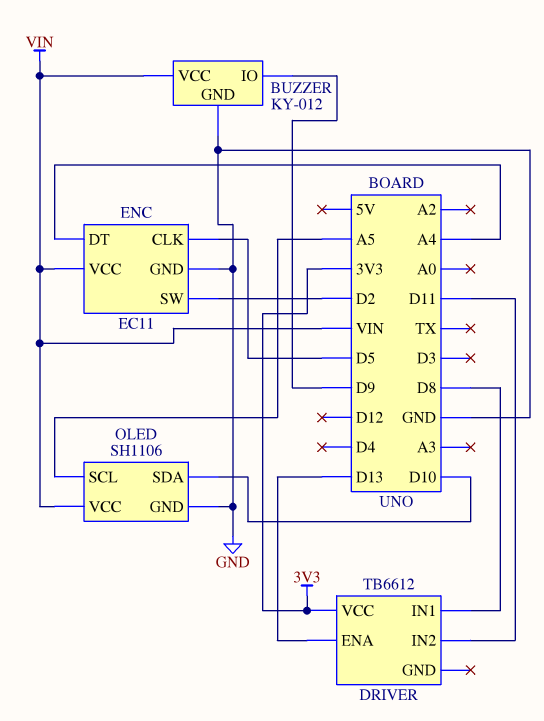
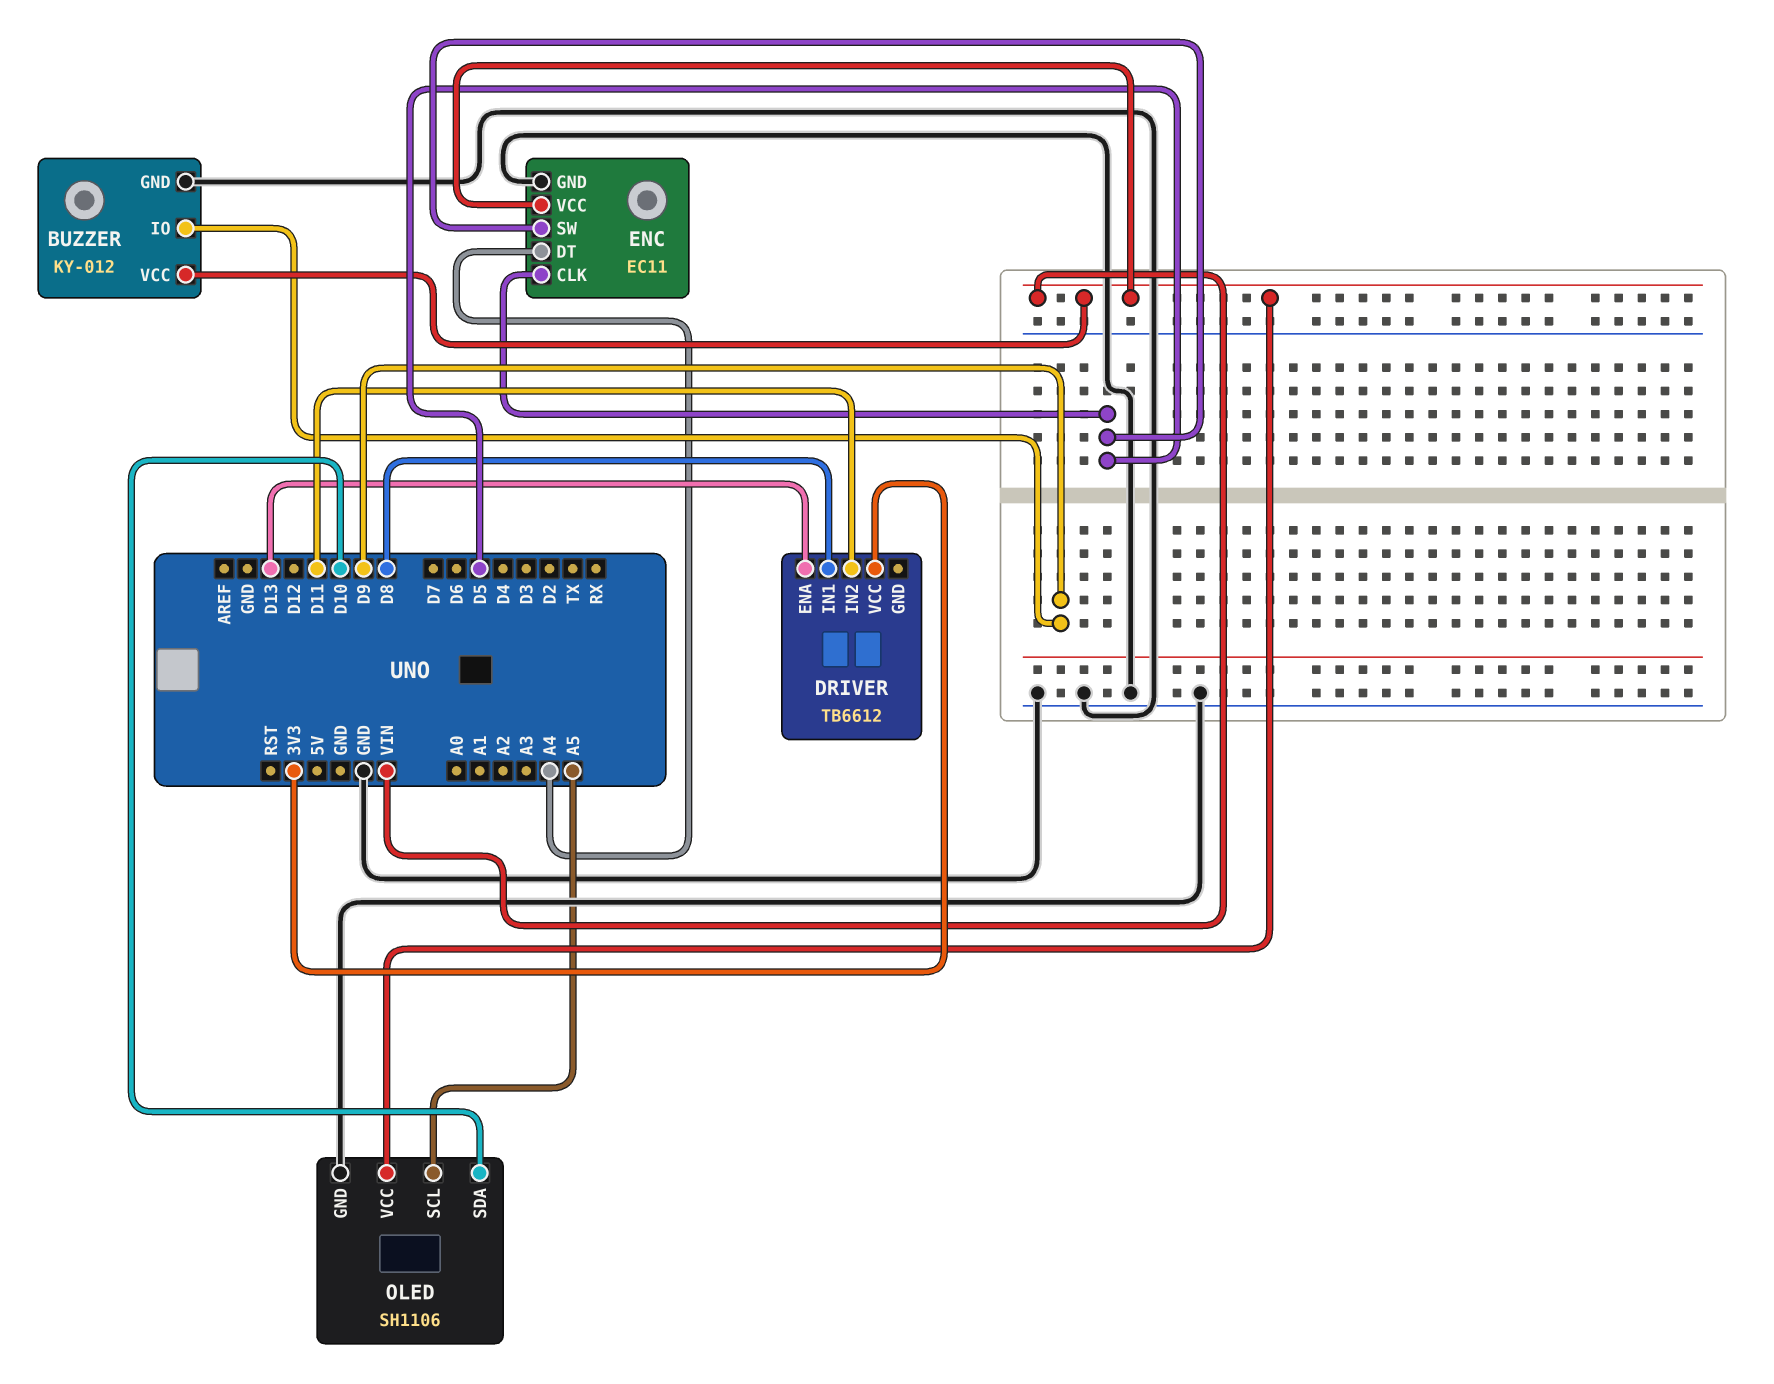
ENC pin SW: D2 -> D5

